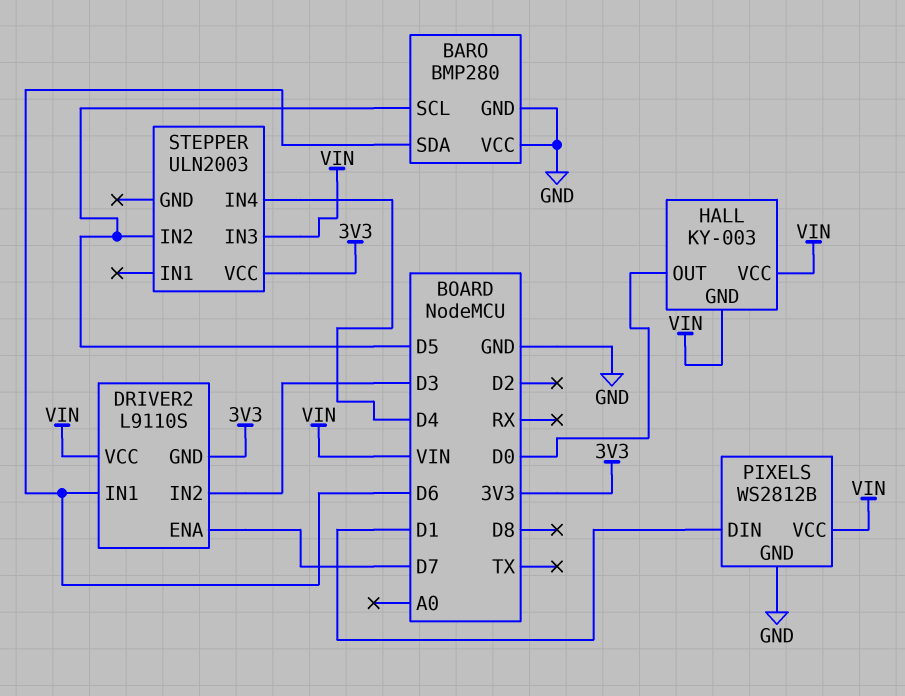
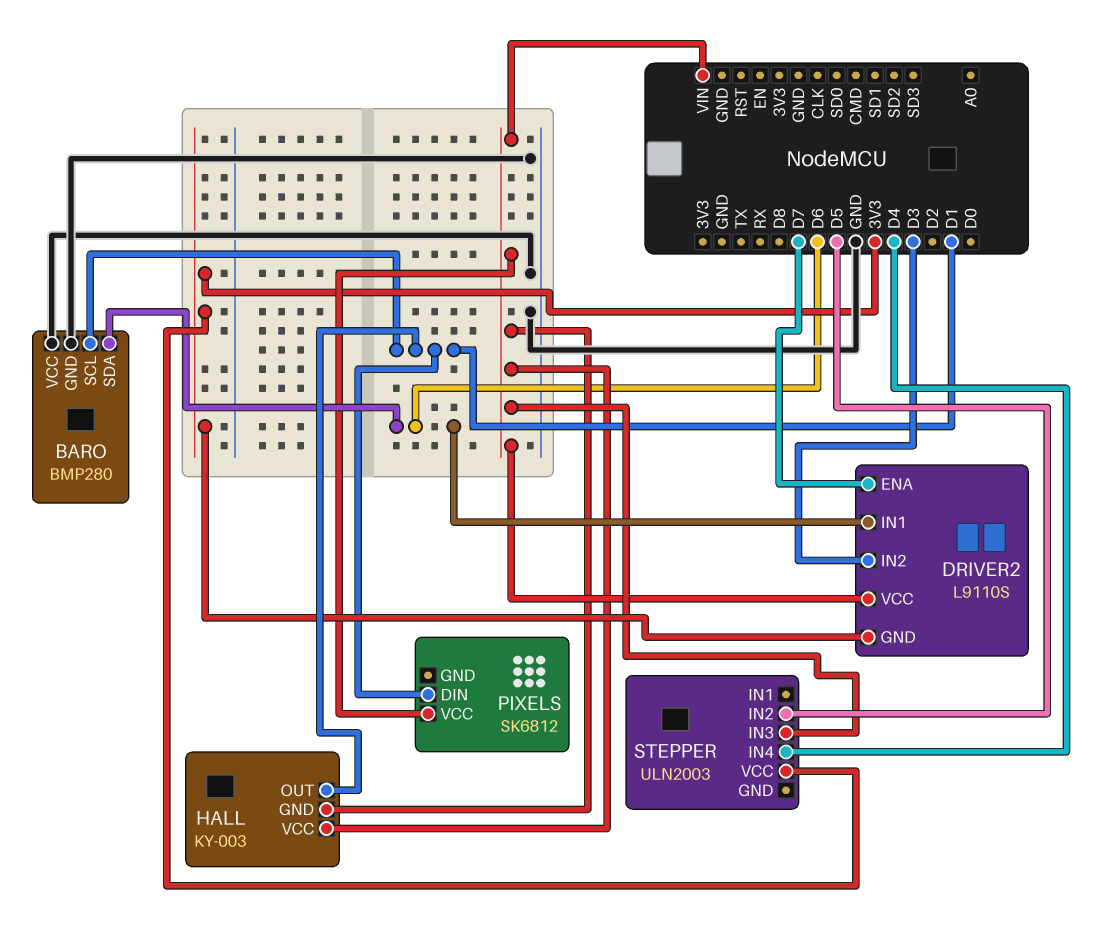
BARO pin SCL: D5 -> D1
HALL pin OUT: D0 -> D1
PIXELS: WS2812B -> SK6812
PIXELS pin GND: GND -> none

